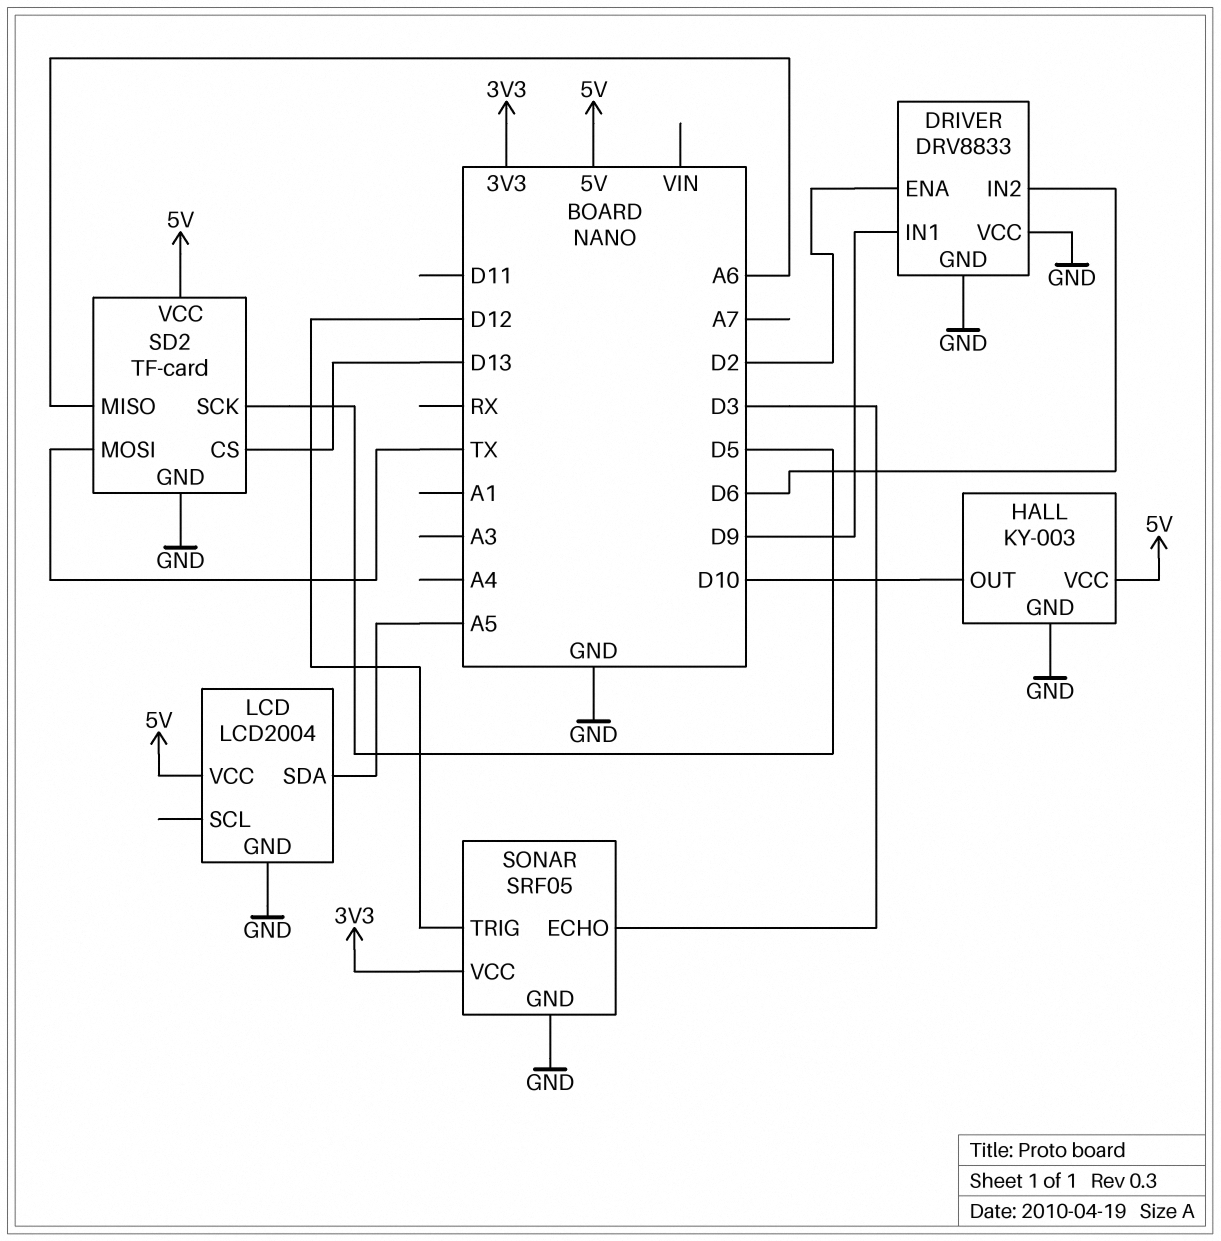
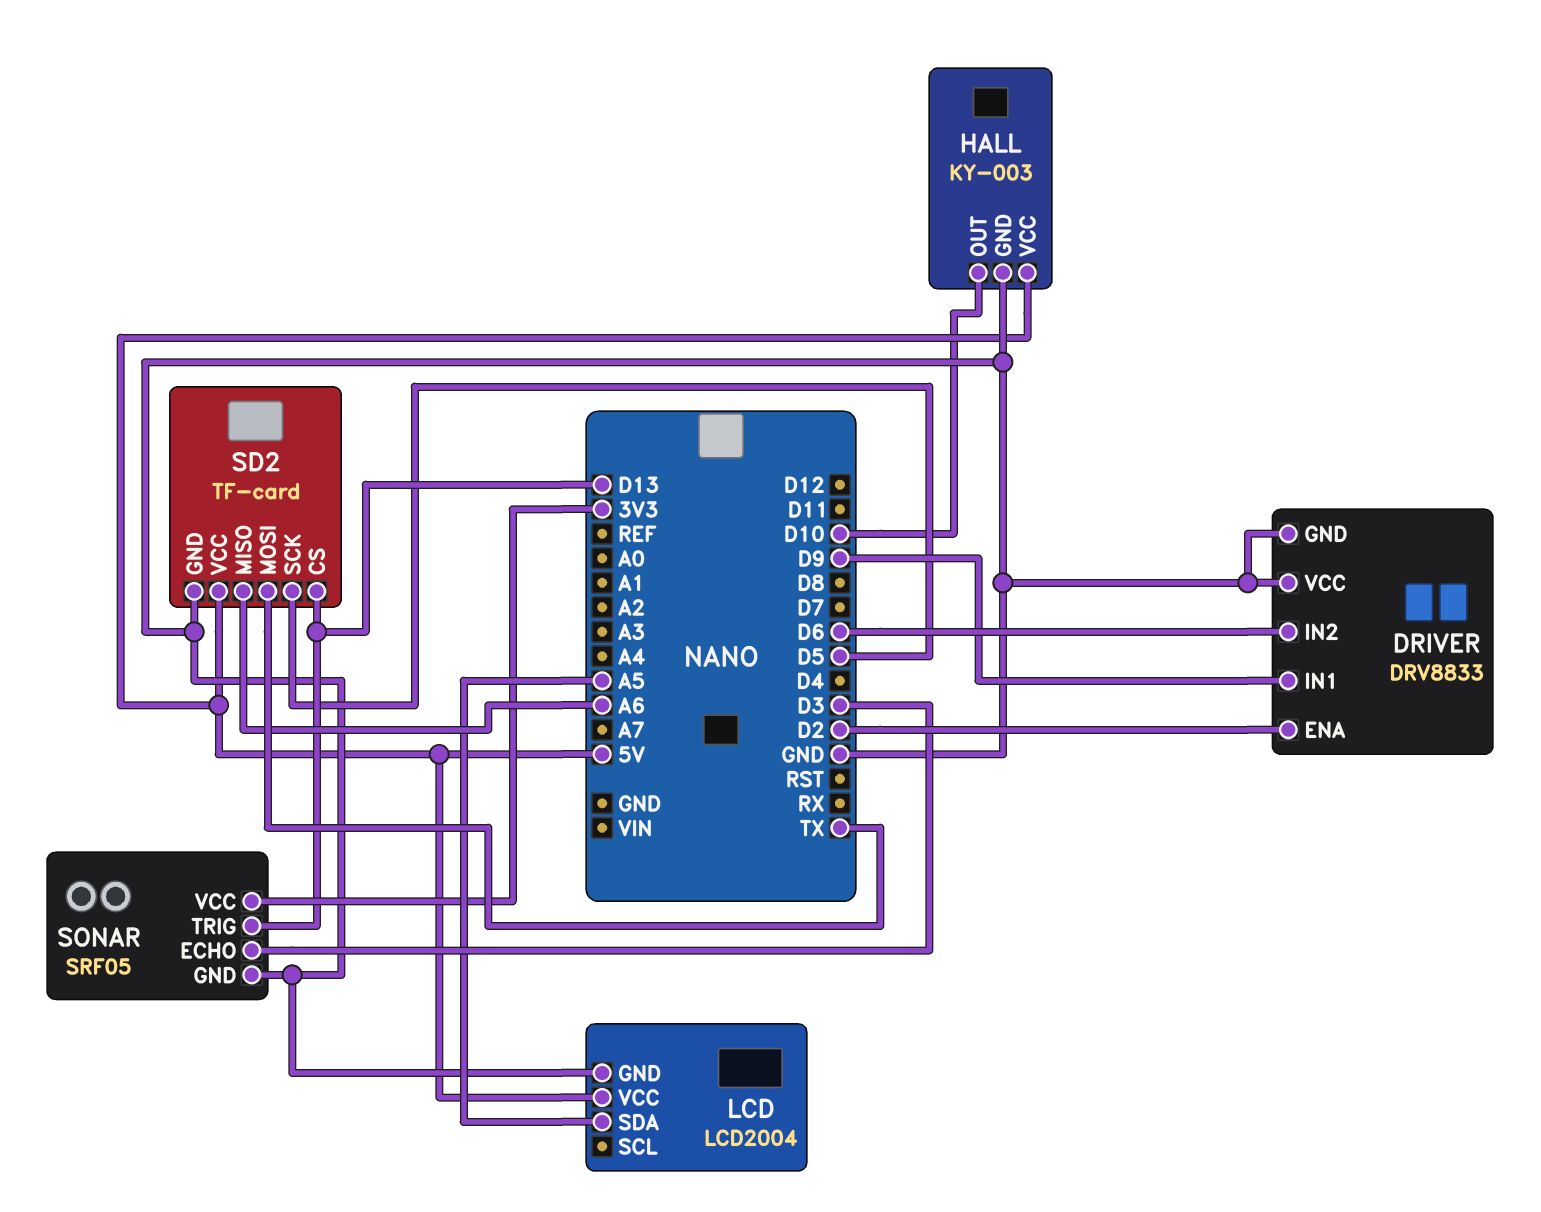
SONAR pin TRIG: D12 -> D13

